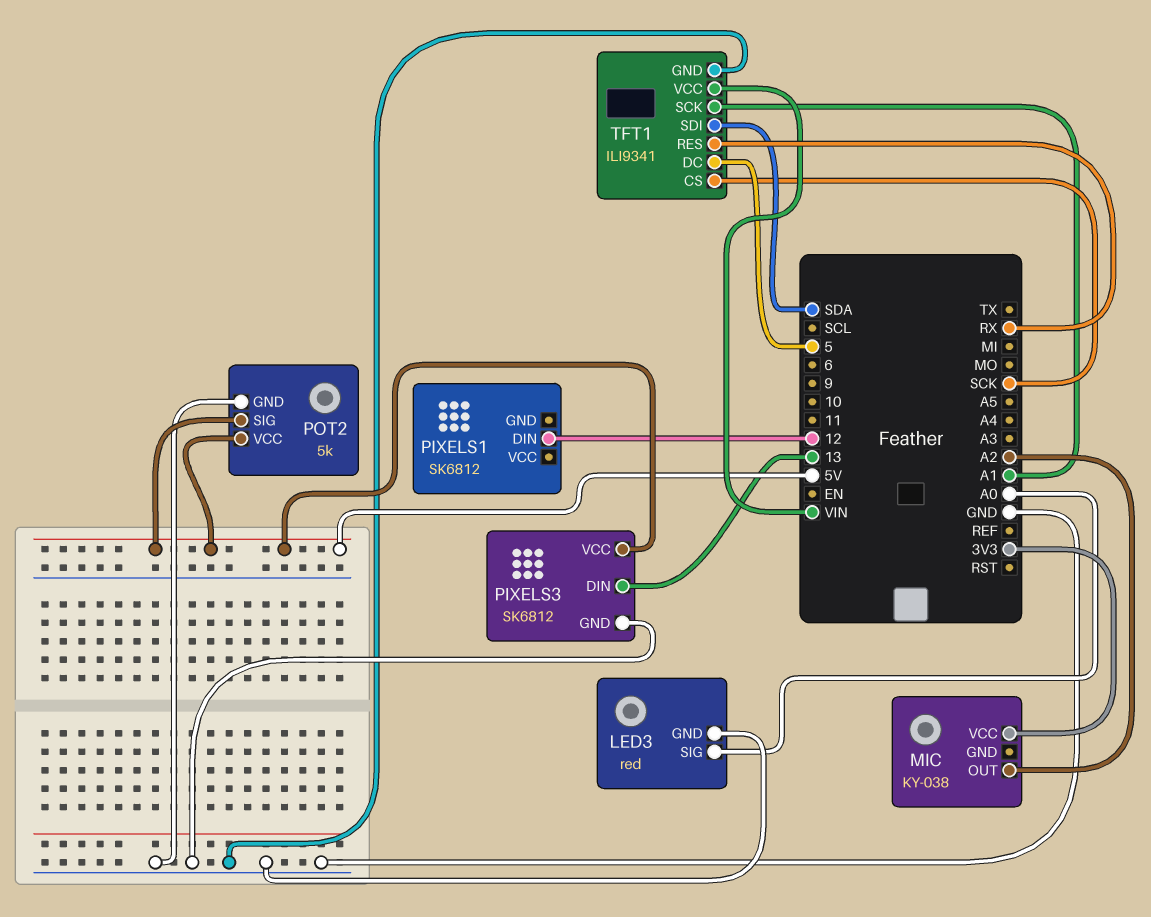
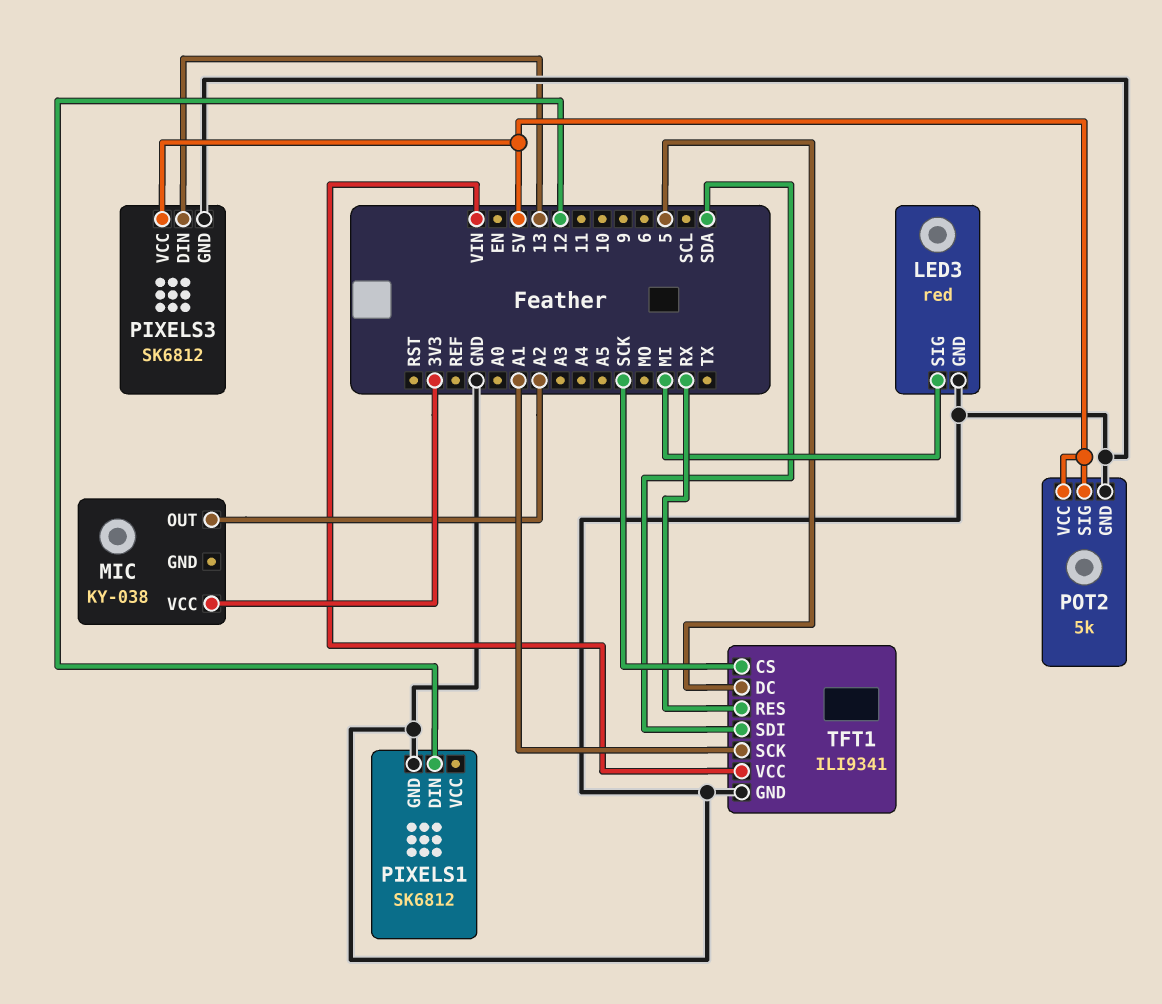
LED3 pin SIG: A0 -> MI
PIXELS1 pin GND: none -> GND

